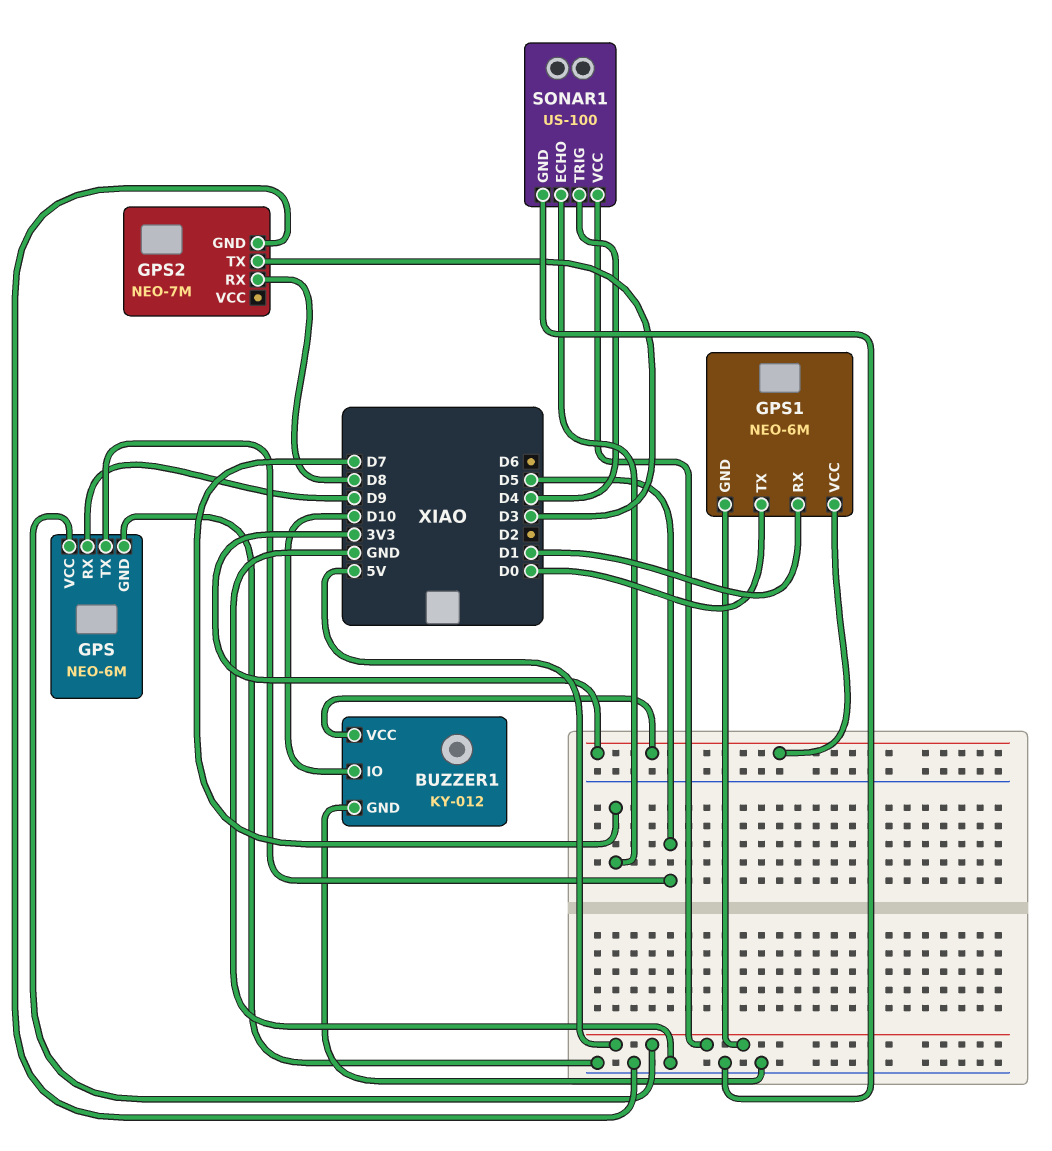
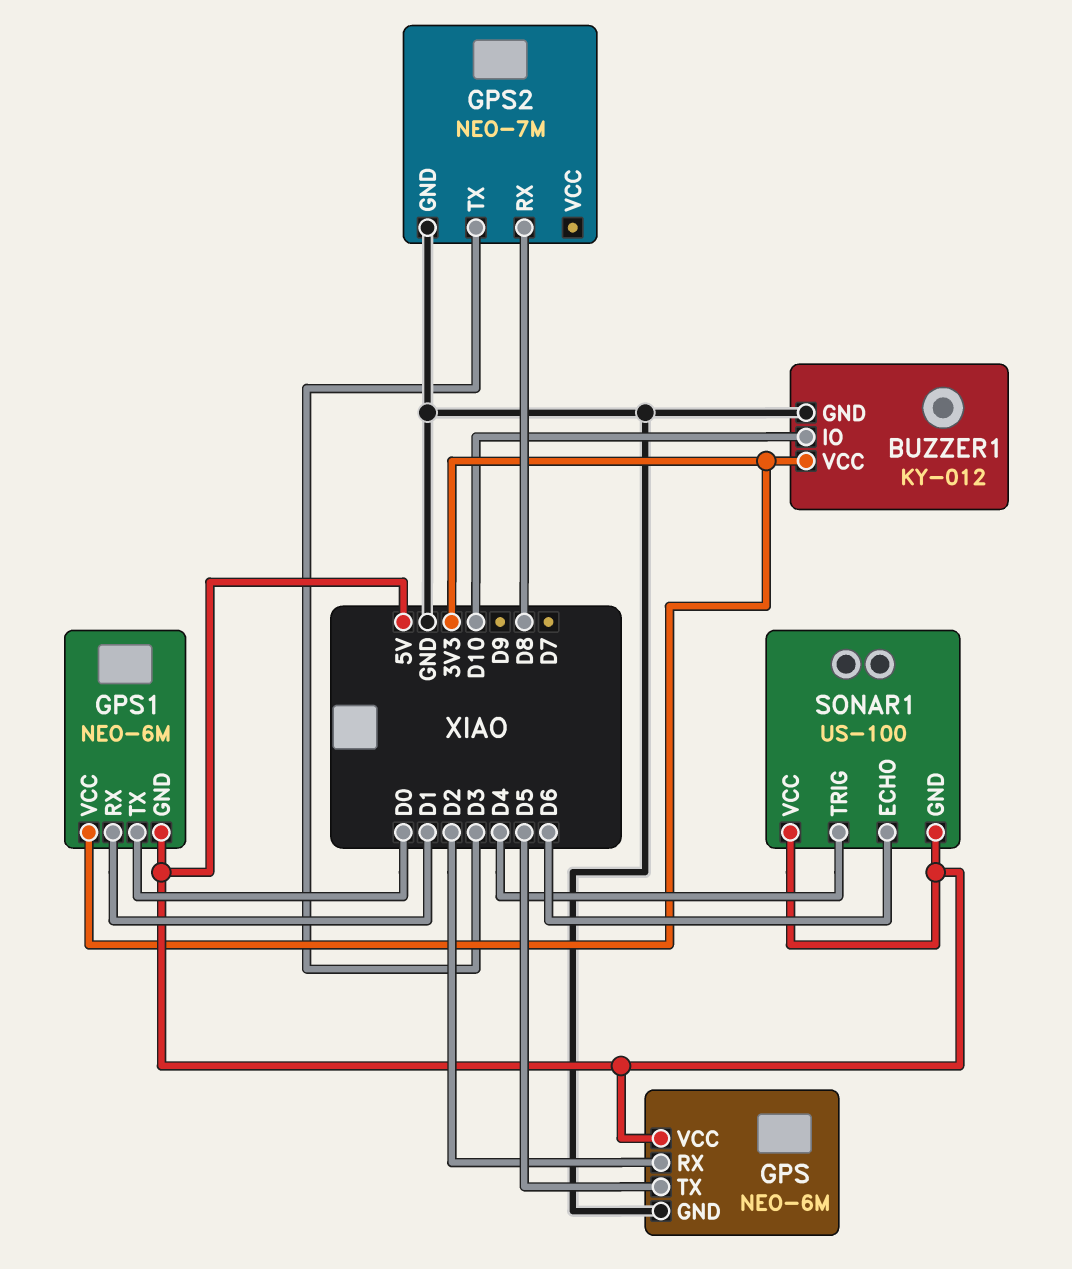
GPS pin RX: D9 -> D2
SONAR1 pin ECHO: D7 -> D6
SONAR1 pin GND: GND -> 5V

